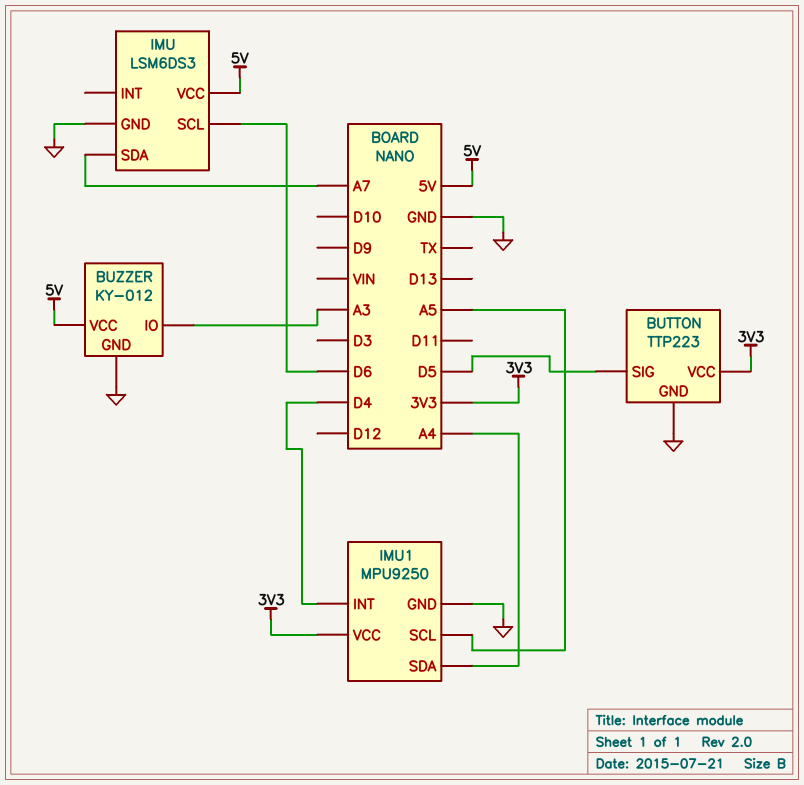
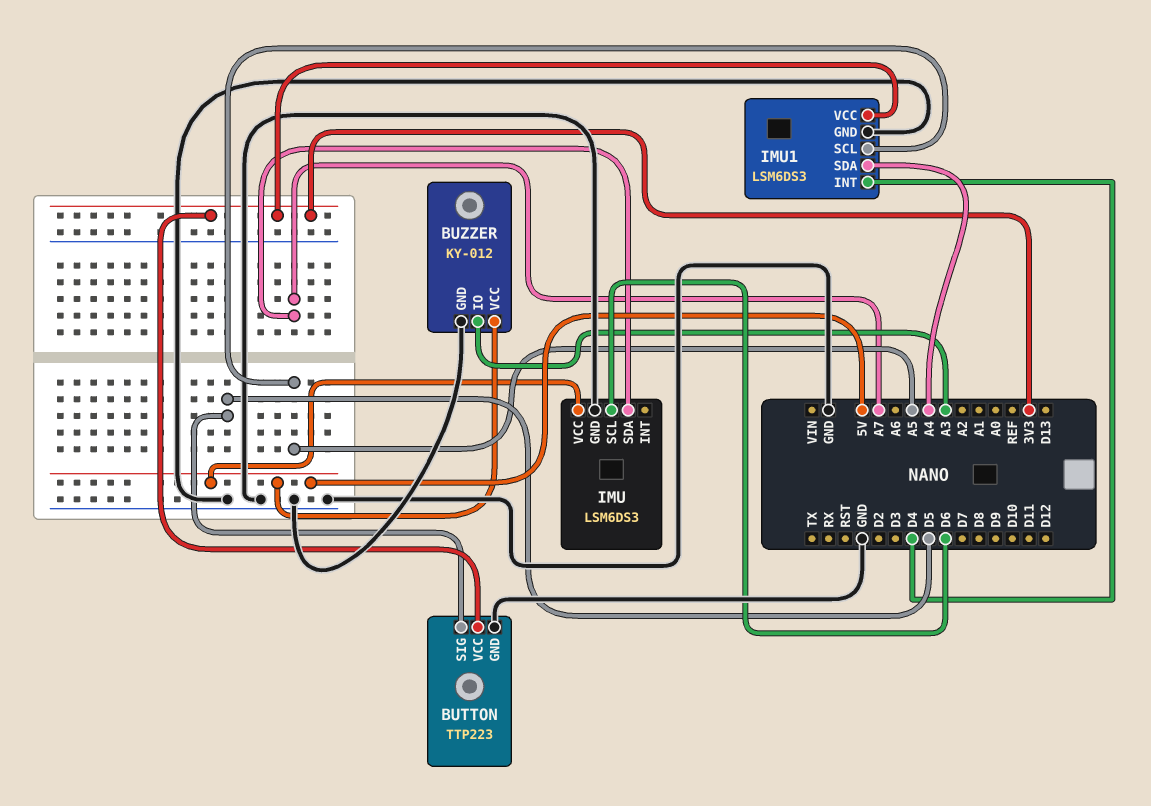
IMU1: MPU9250 -> LSM6DS3

